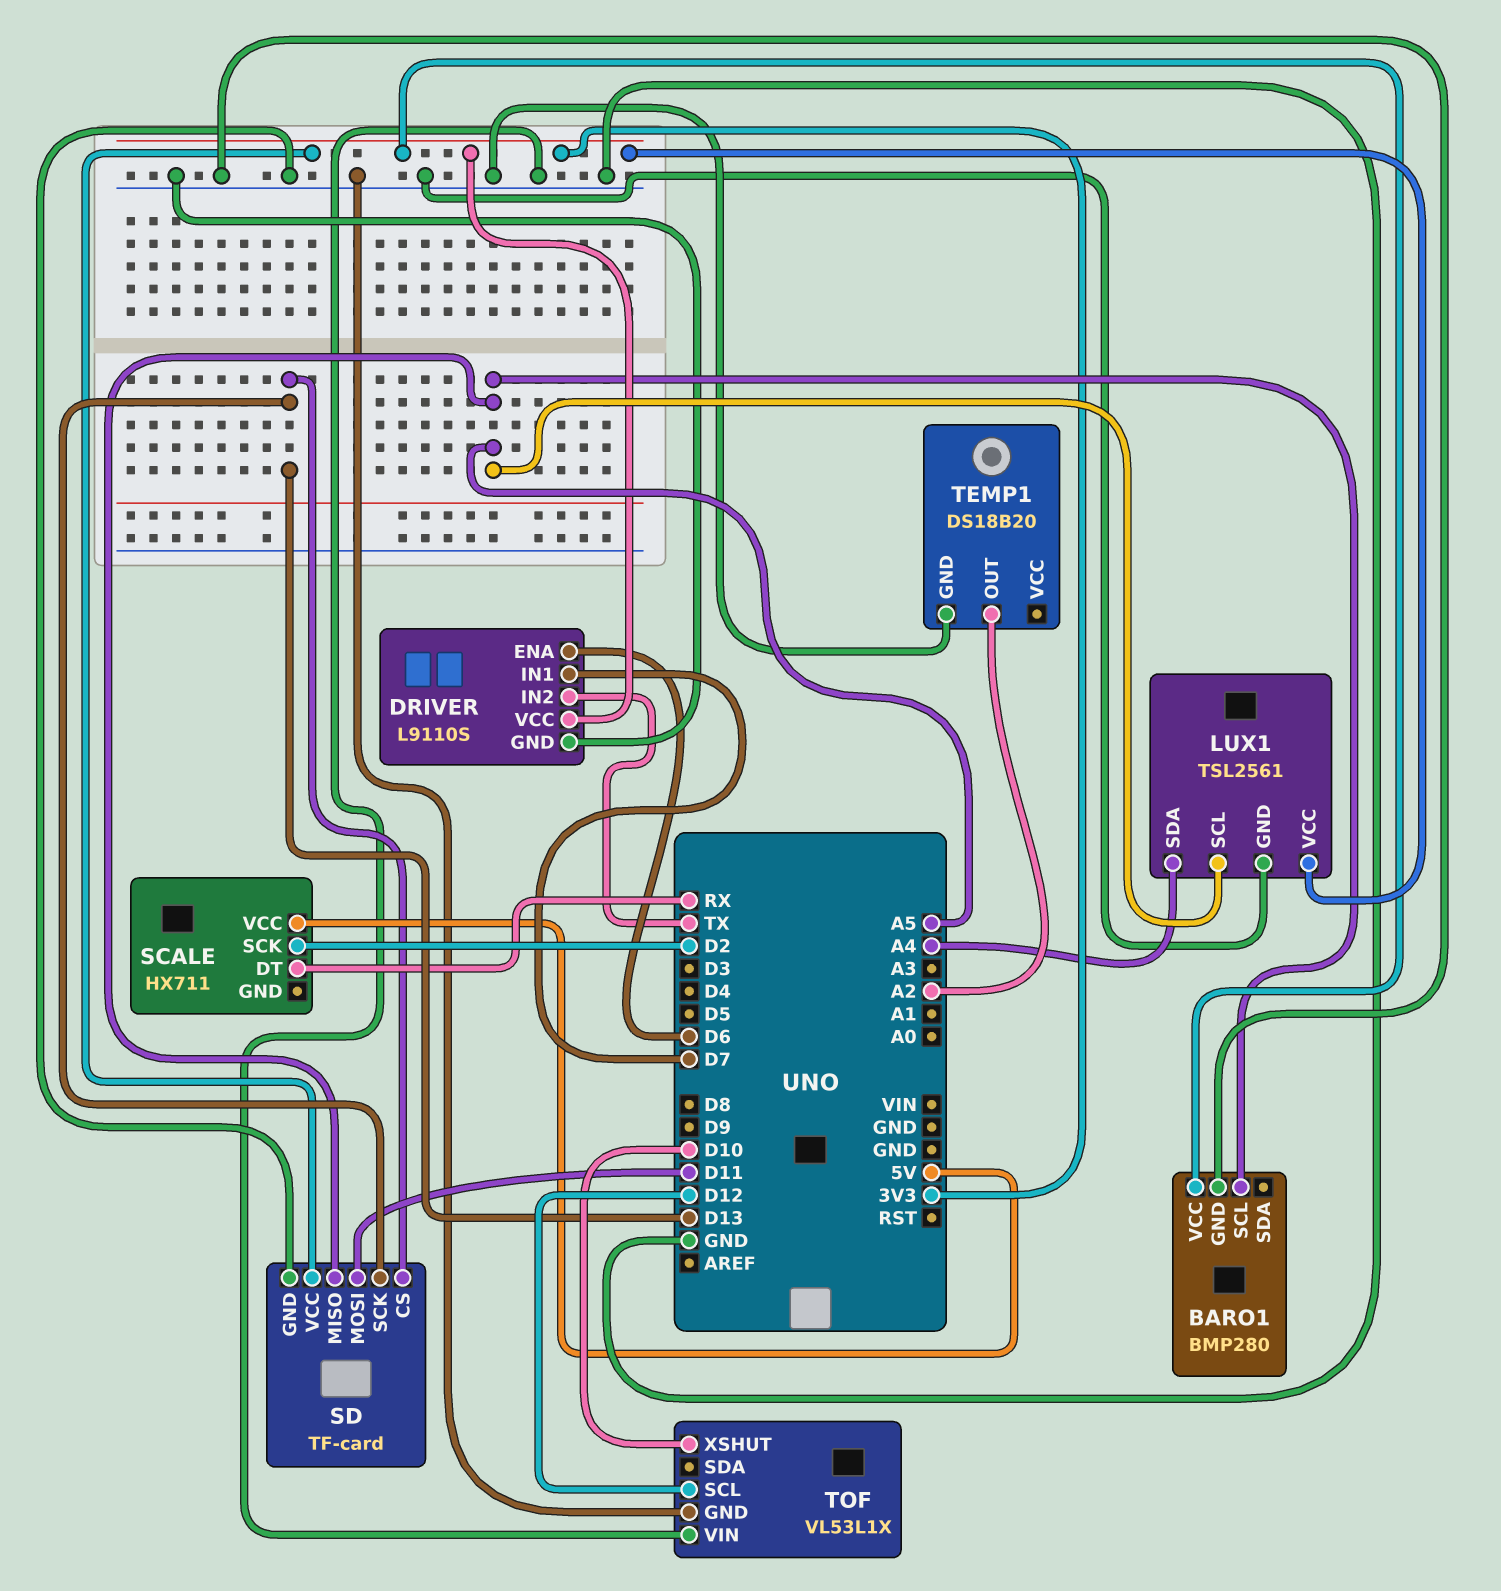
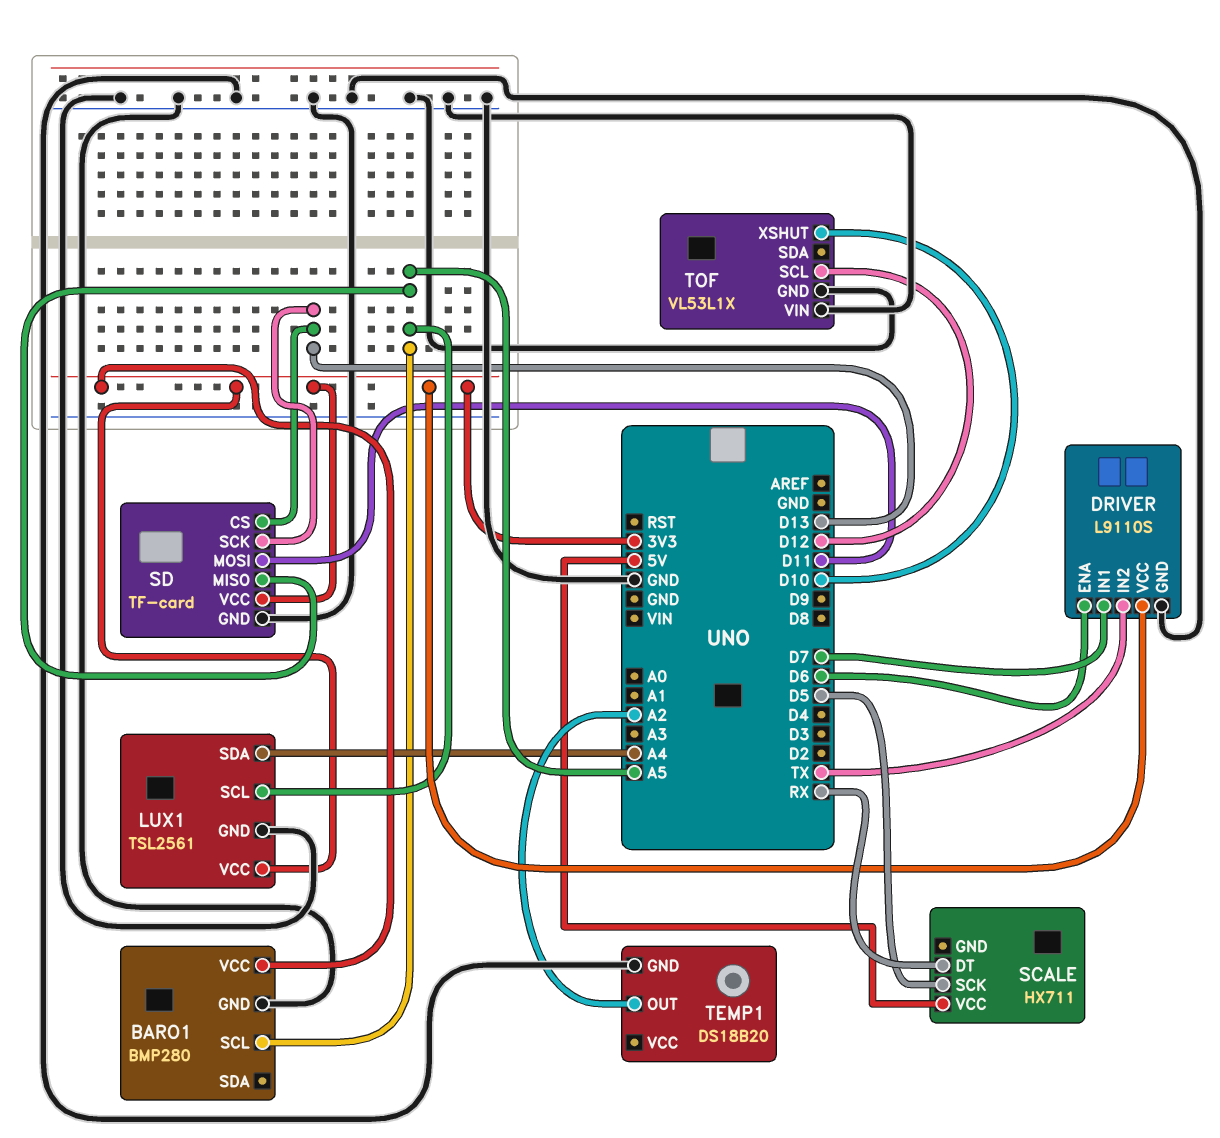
SCALE pin SCK: D2 -> D5

